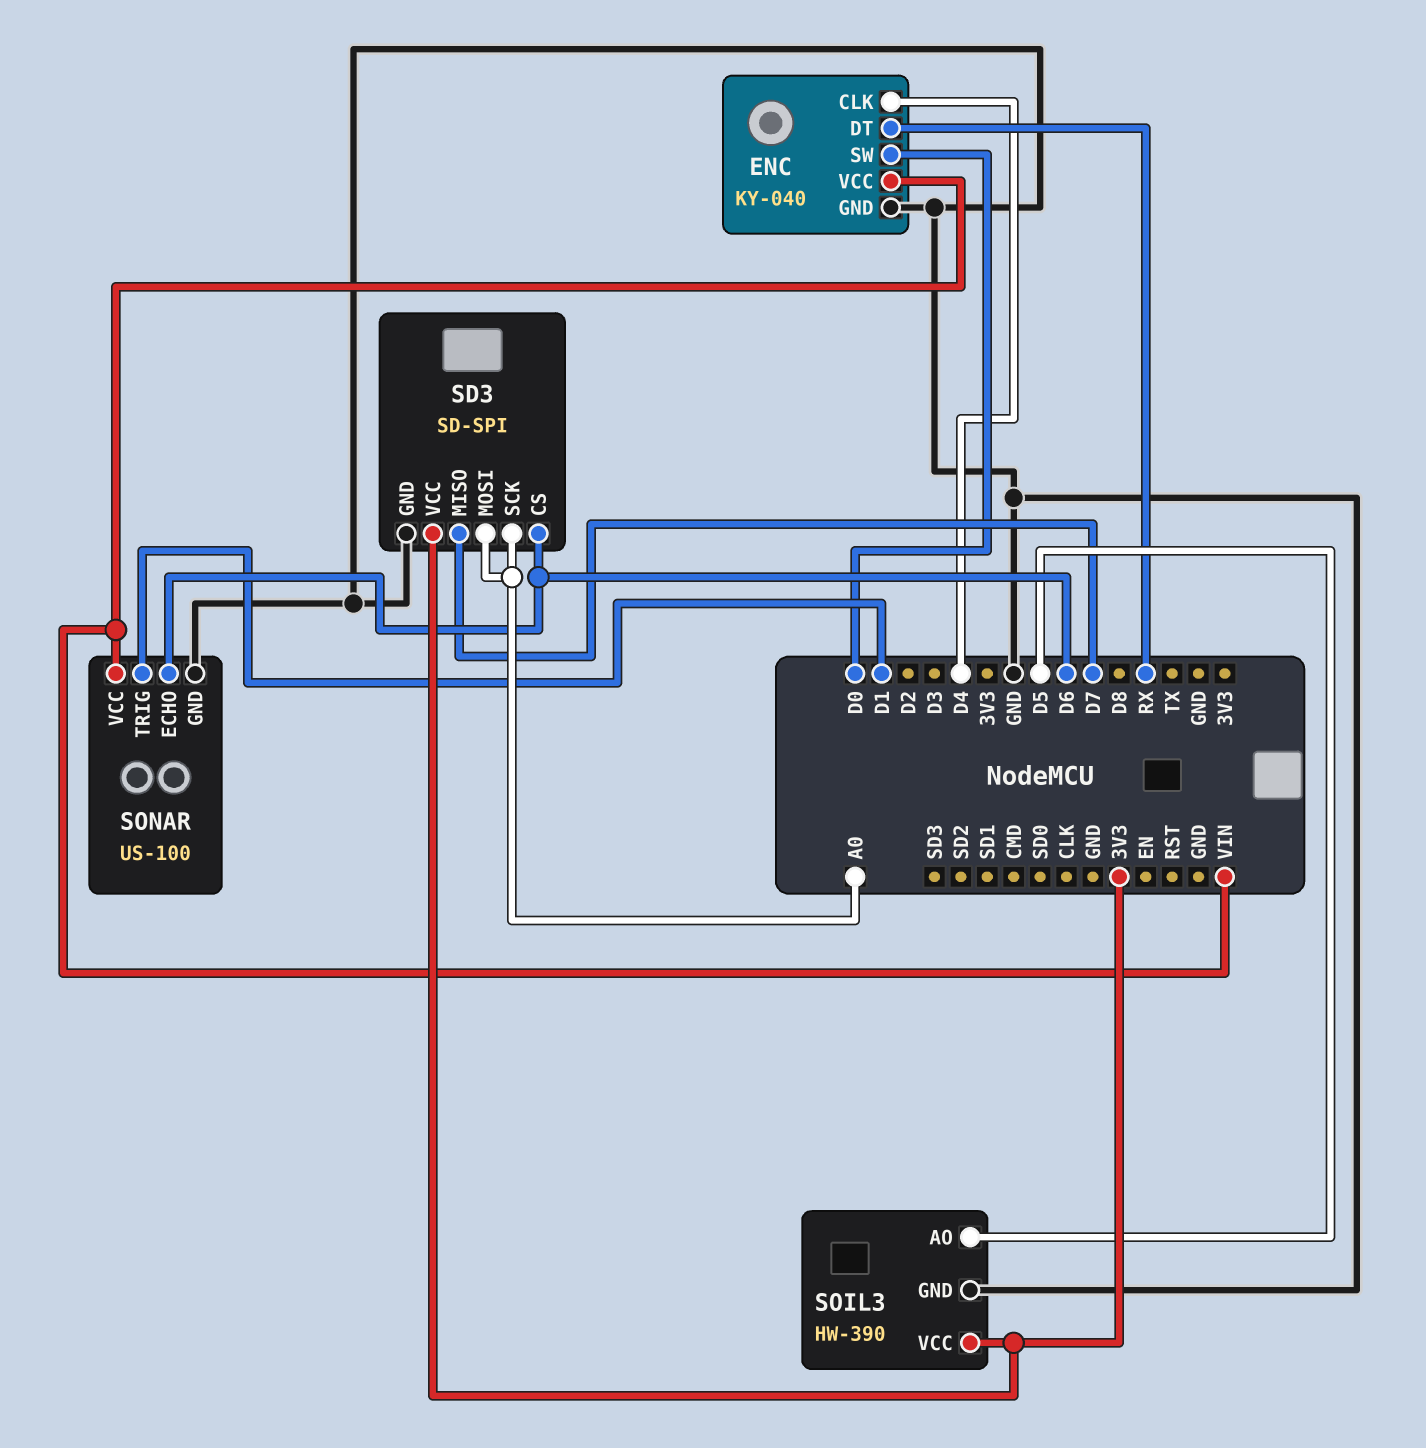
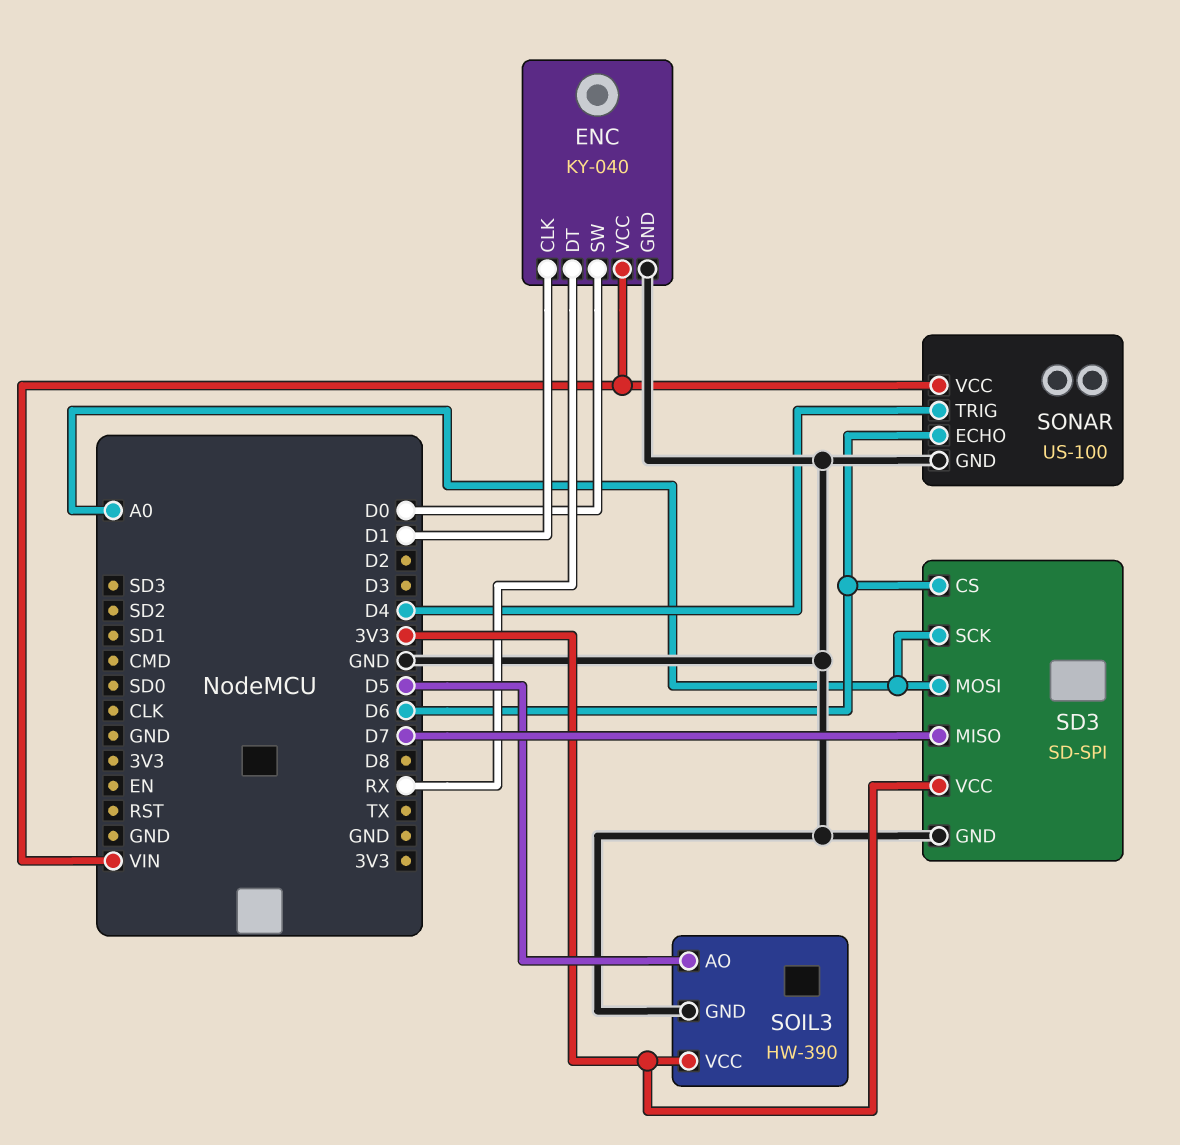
ENC pin CLK: D4 -> D1
SONAR pin TRIG: D1 -> D4

